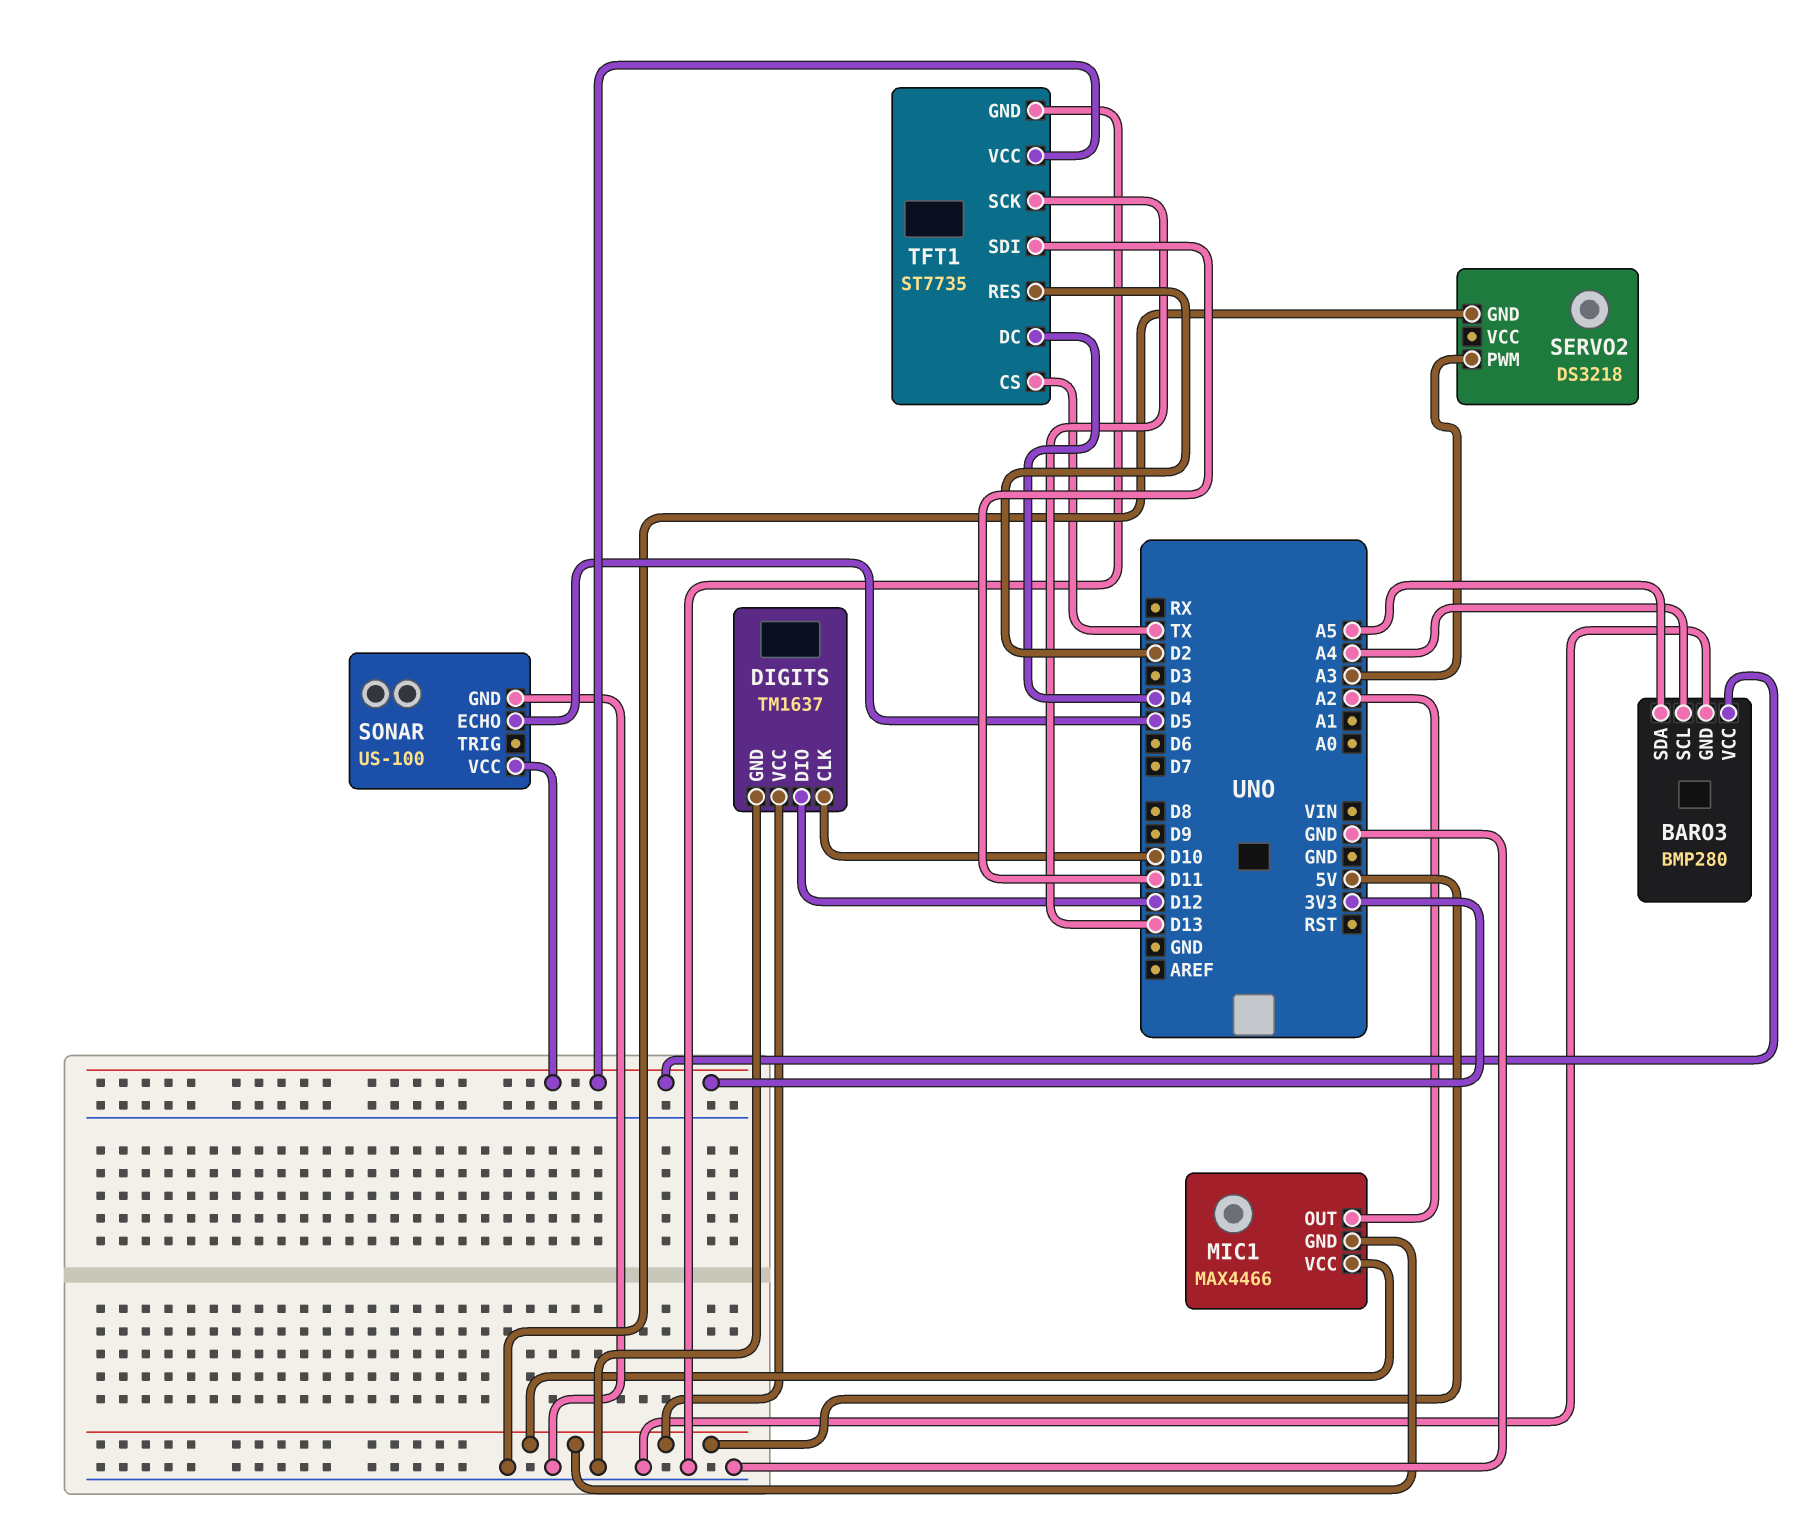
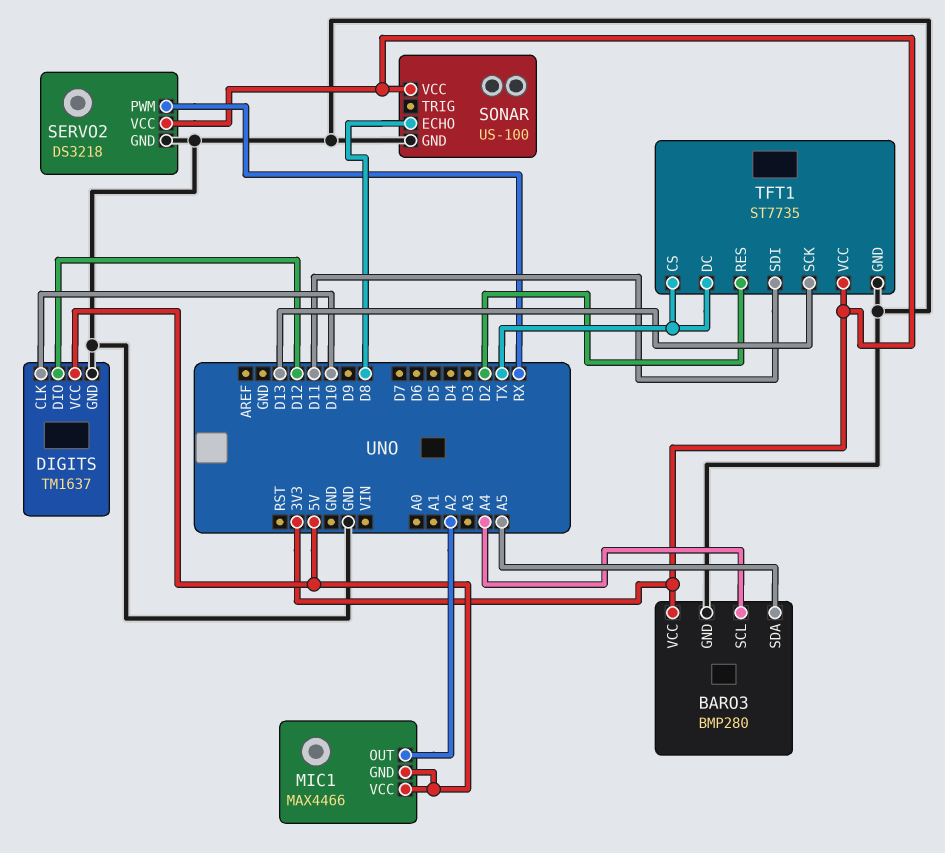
SERVO2 pin PWM: A3 -> RX
SERVO2 pin VCC: none -> 3V3
SONAR pin ECHO: D5 -> D8
TFT1 pin DC: D4 -> TX

